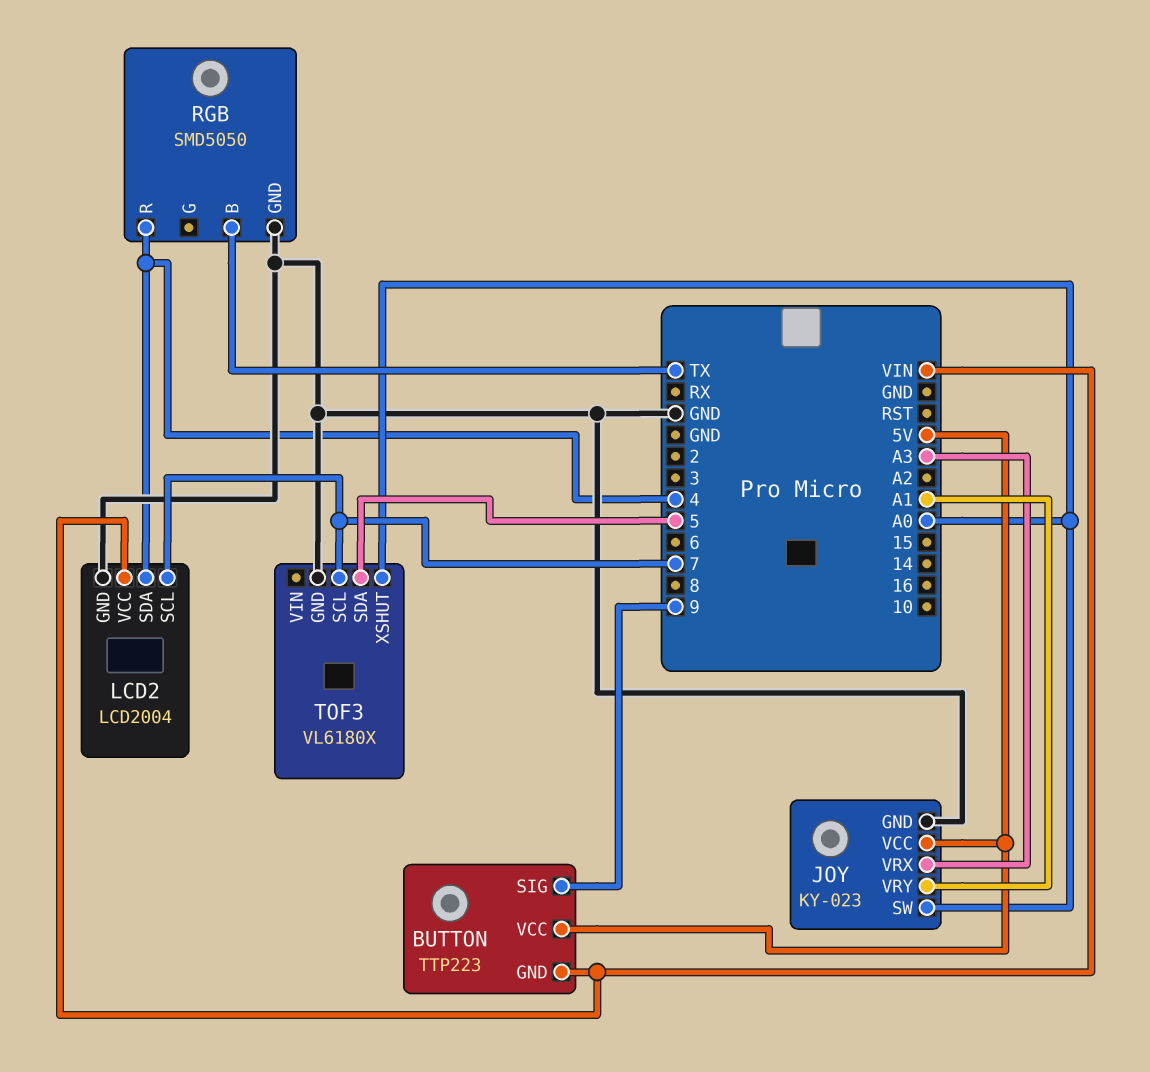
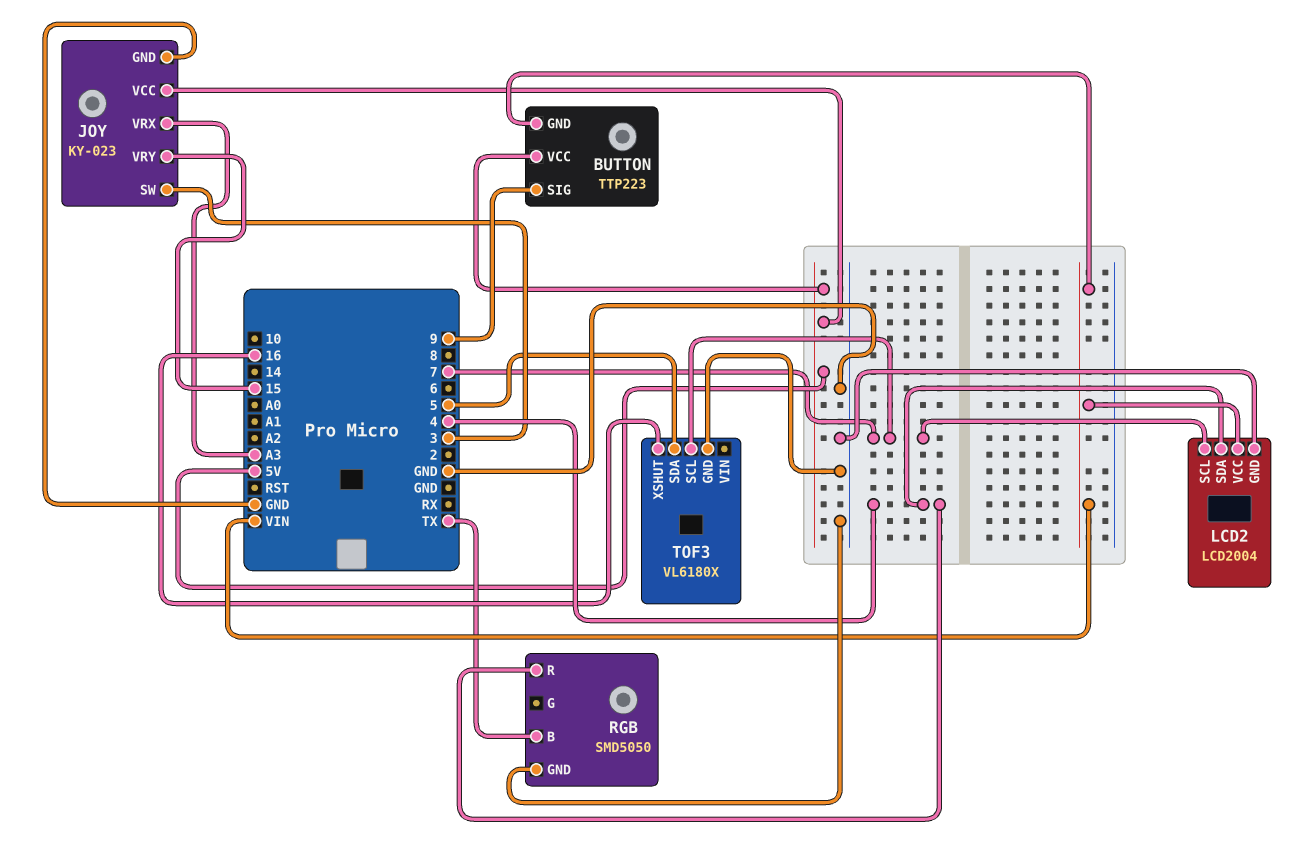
JOY pin SW: A0 -> 3
JOY pin VRY: A1 -> 15
TOF3 pin XSHUT: A0 -> 16

